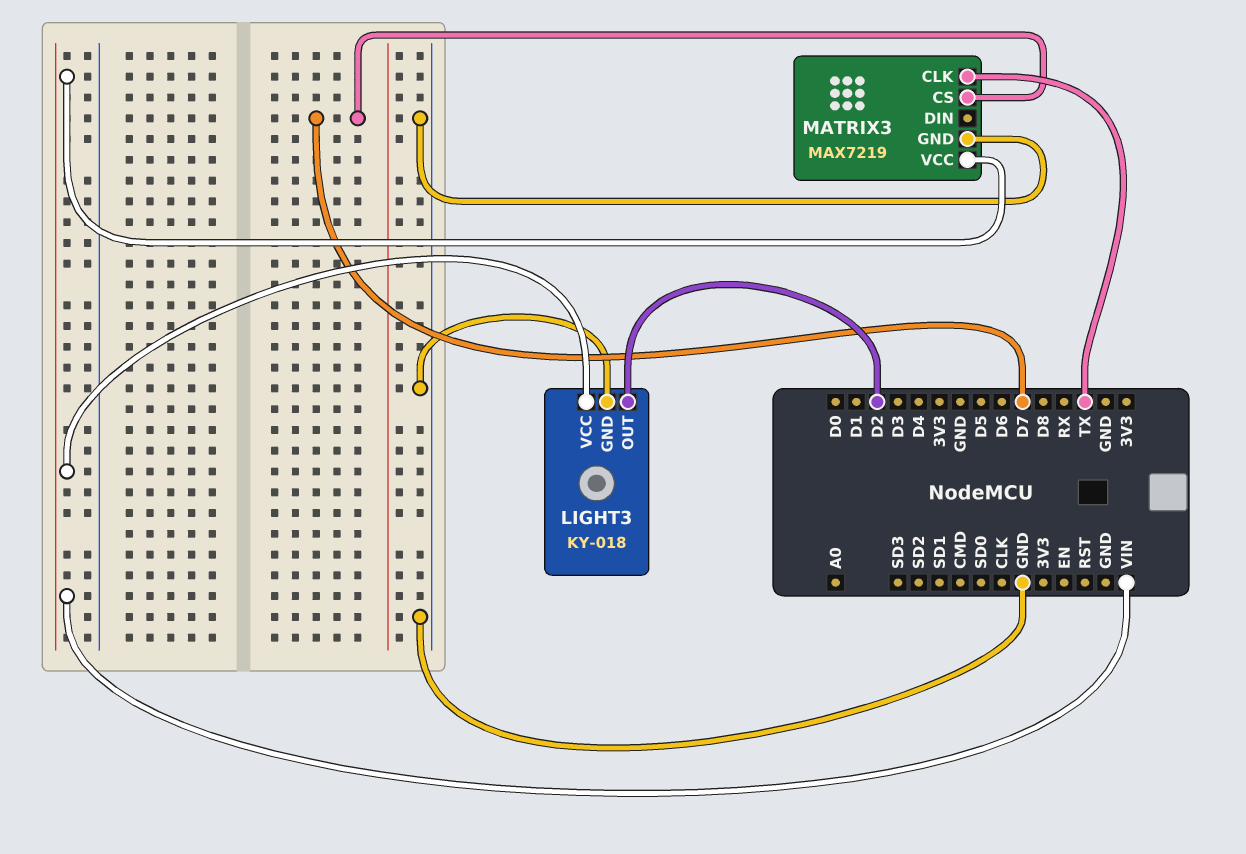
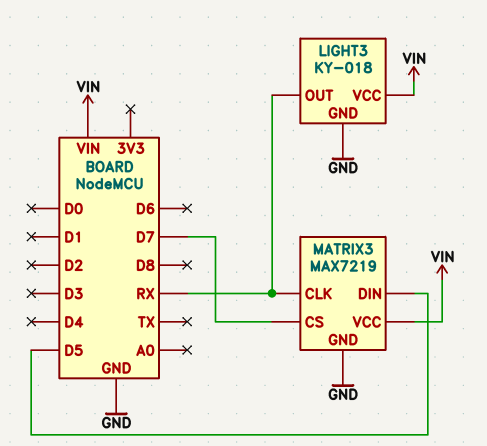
LIGHT3 pin OUT: D2 -> RX
MATRIX3 pin CLK: TX -> RX
MATRIX3 pin DIN: none -> D5

